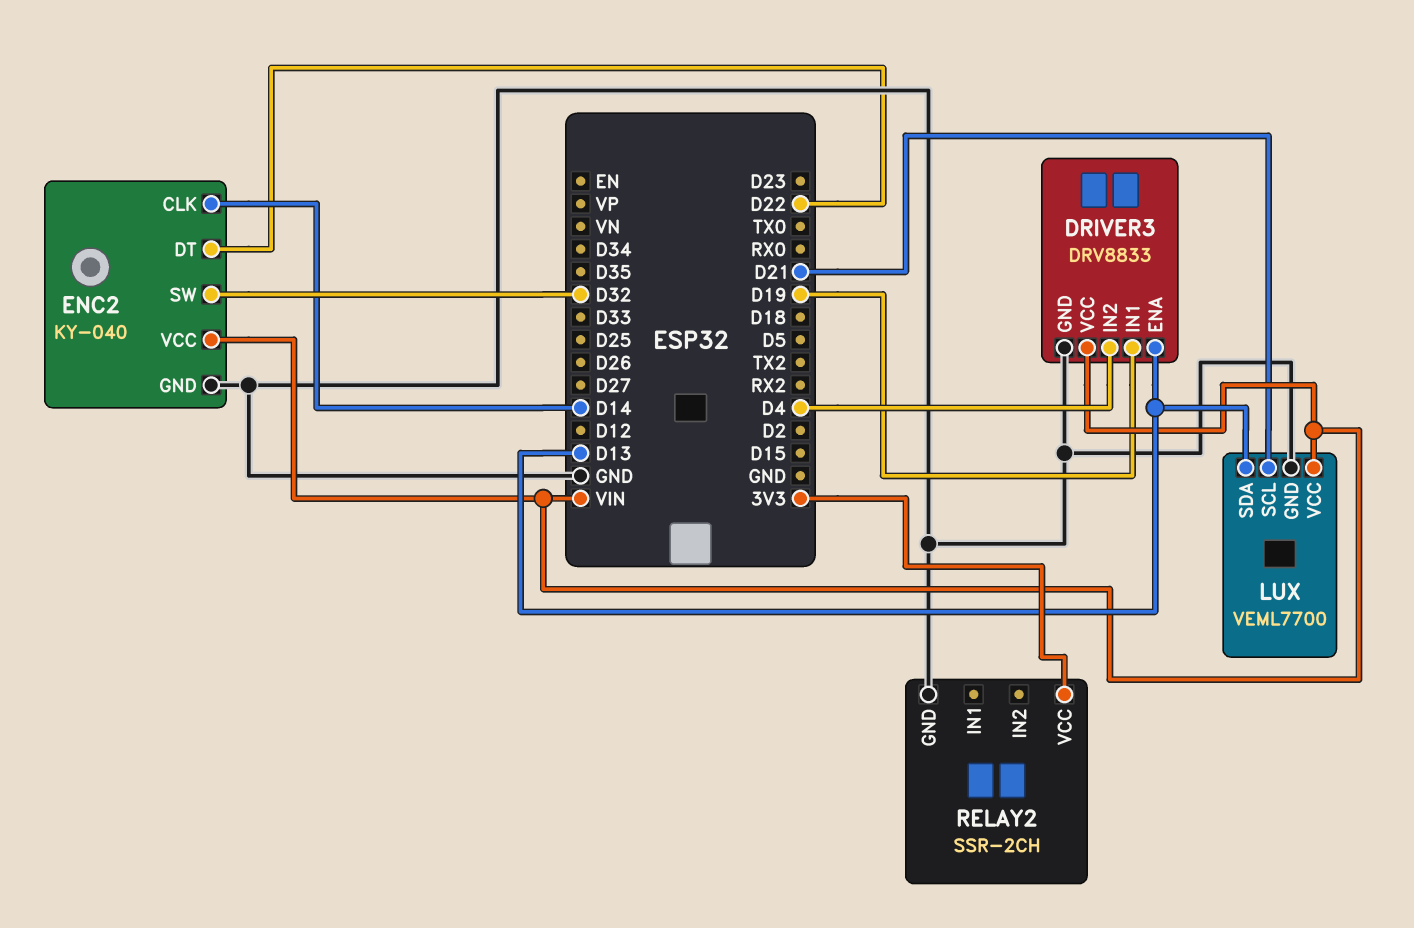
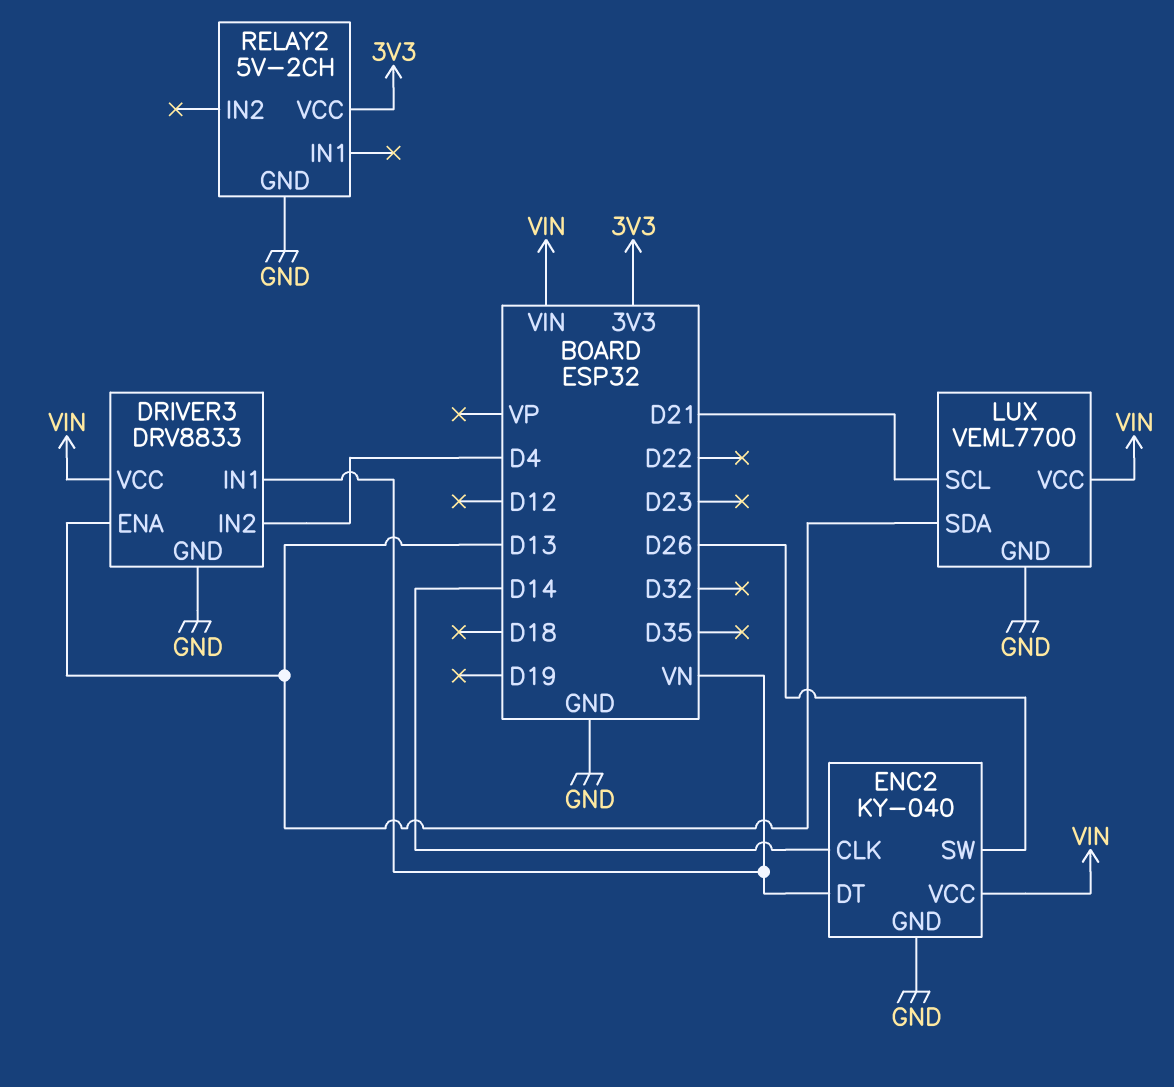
DRIVER3 pin IN1: D19 -> VN
ENC2 pin DT: D22 -> VN
ENC2 pin SW: D32 -> D26
RELAY2: SSR-2CH -> 5V-2CH

